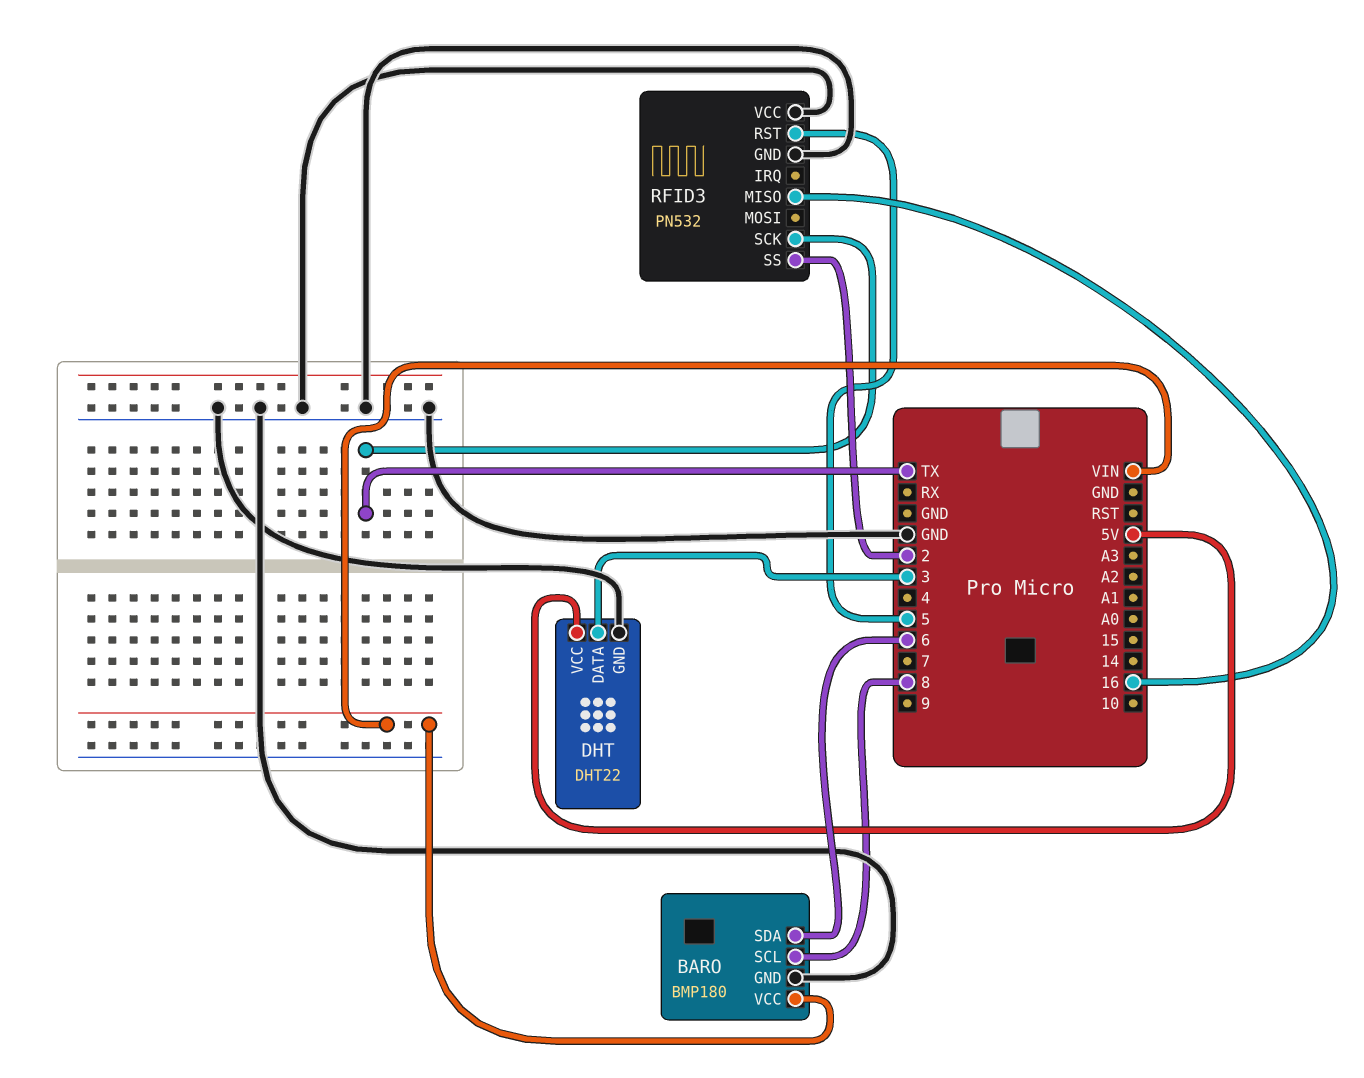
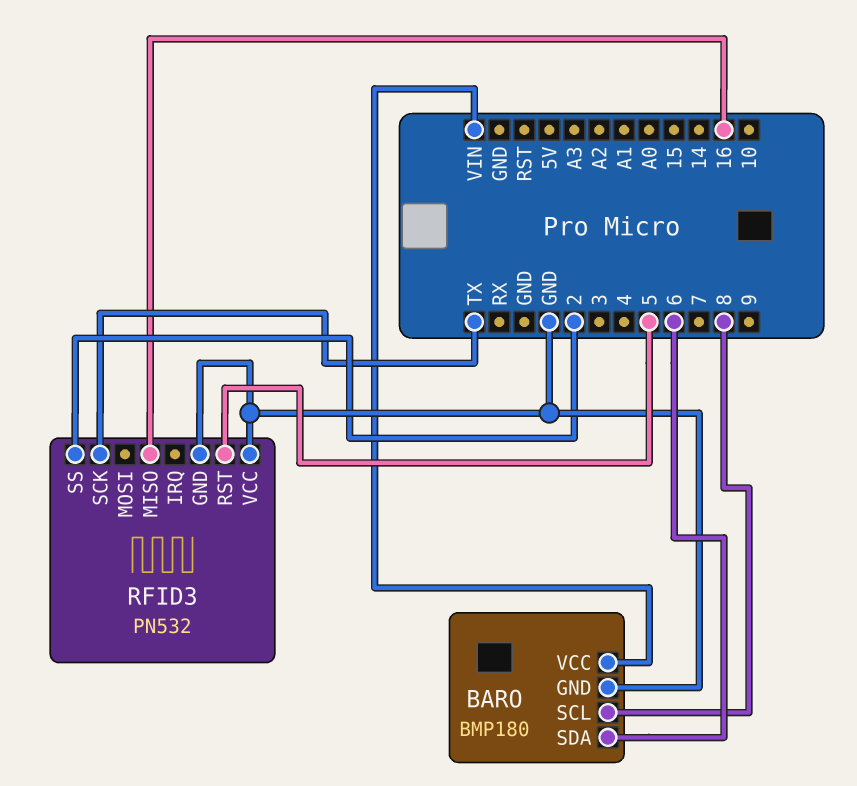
DHT: DHT22 -> none
DHT pin DATA: 3 -> none
DHT pin GND: GND -> none
DHT pin VCC: 5V -> none

